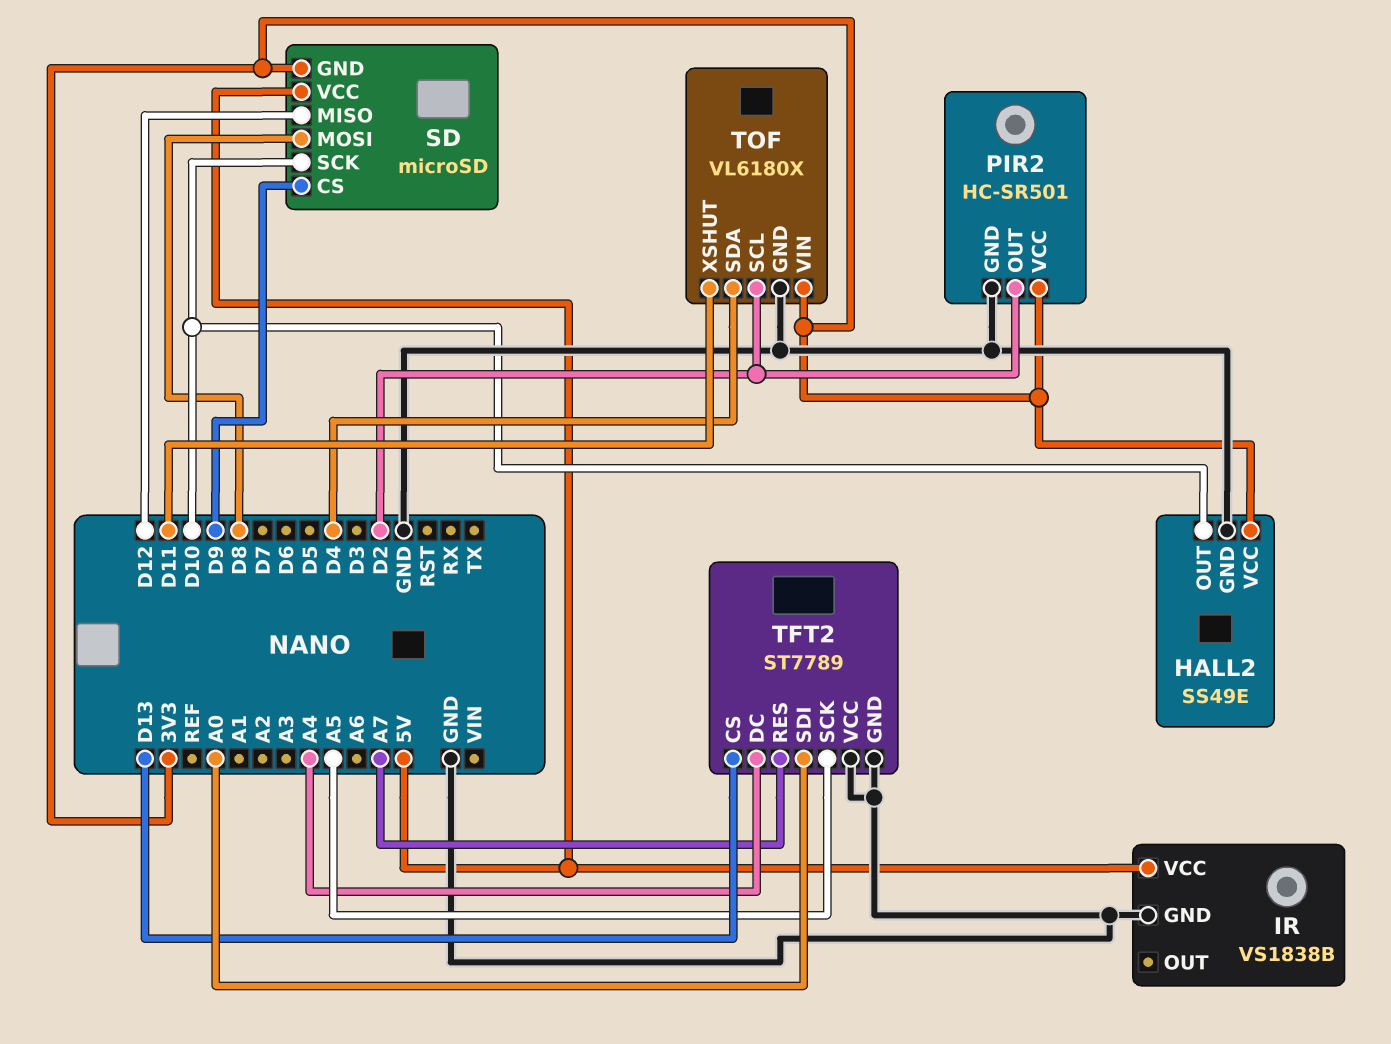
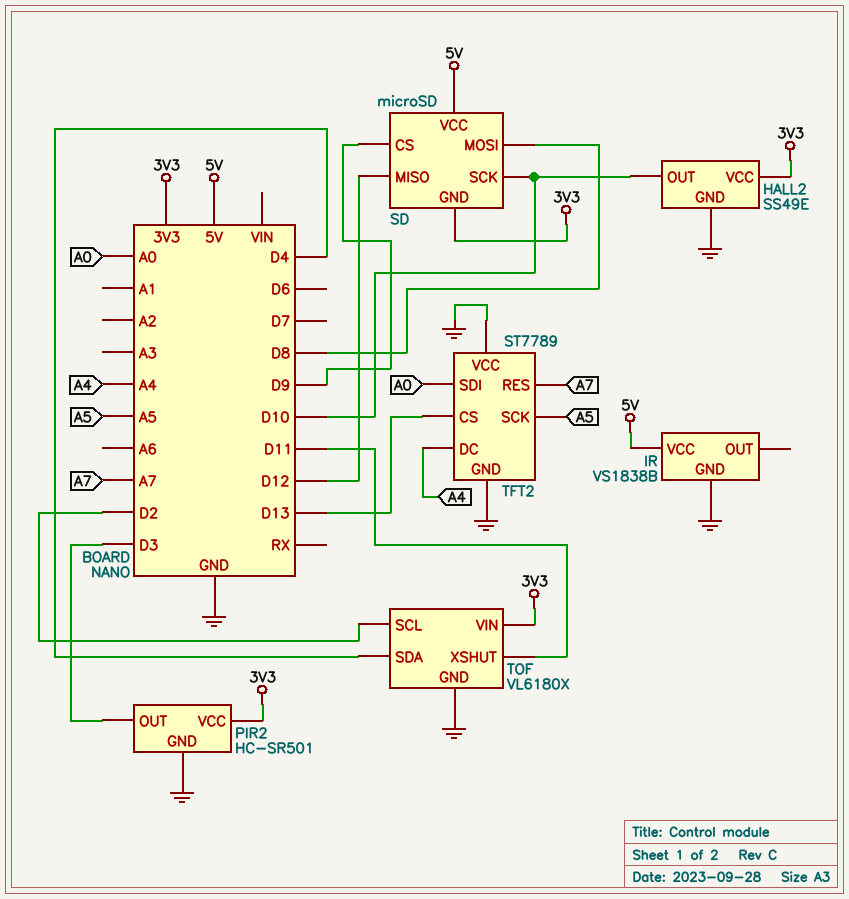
PIR2 pin OUT: D2 -> D3

